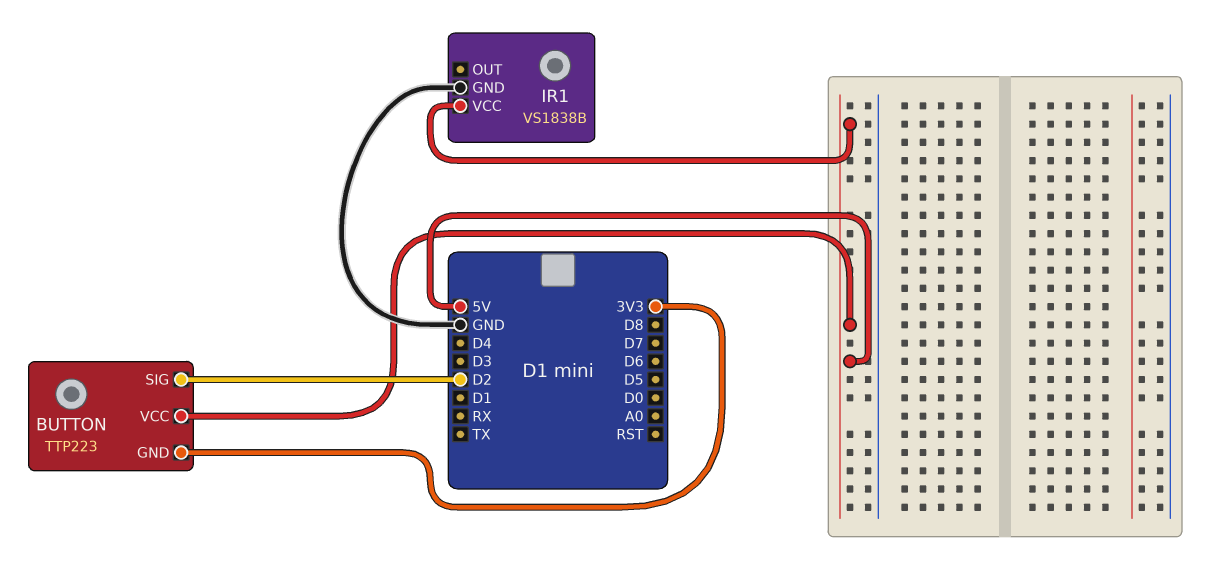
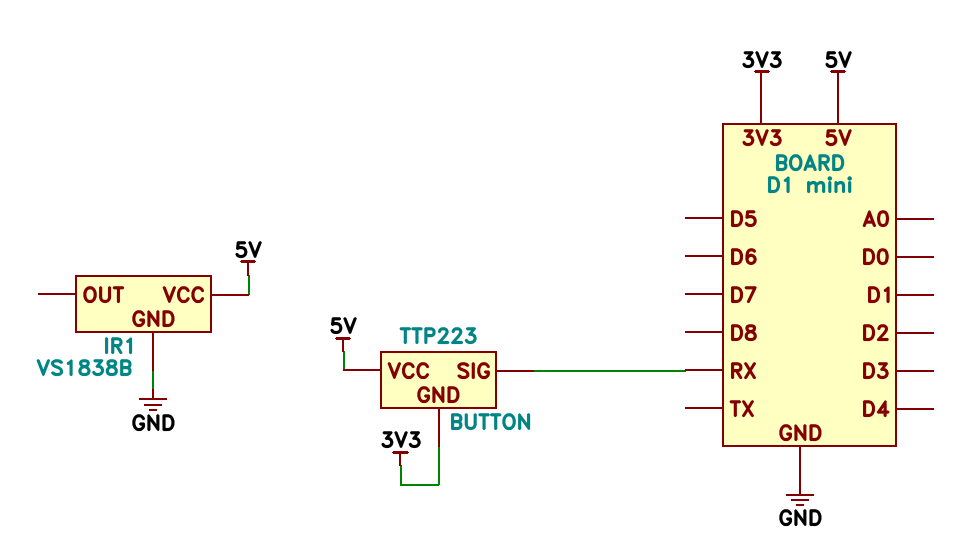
BUTTON pin SIG: D2 -> RX

